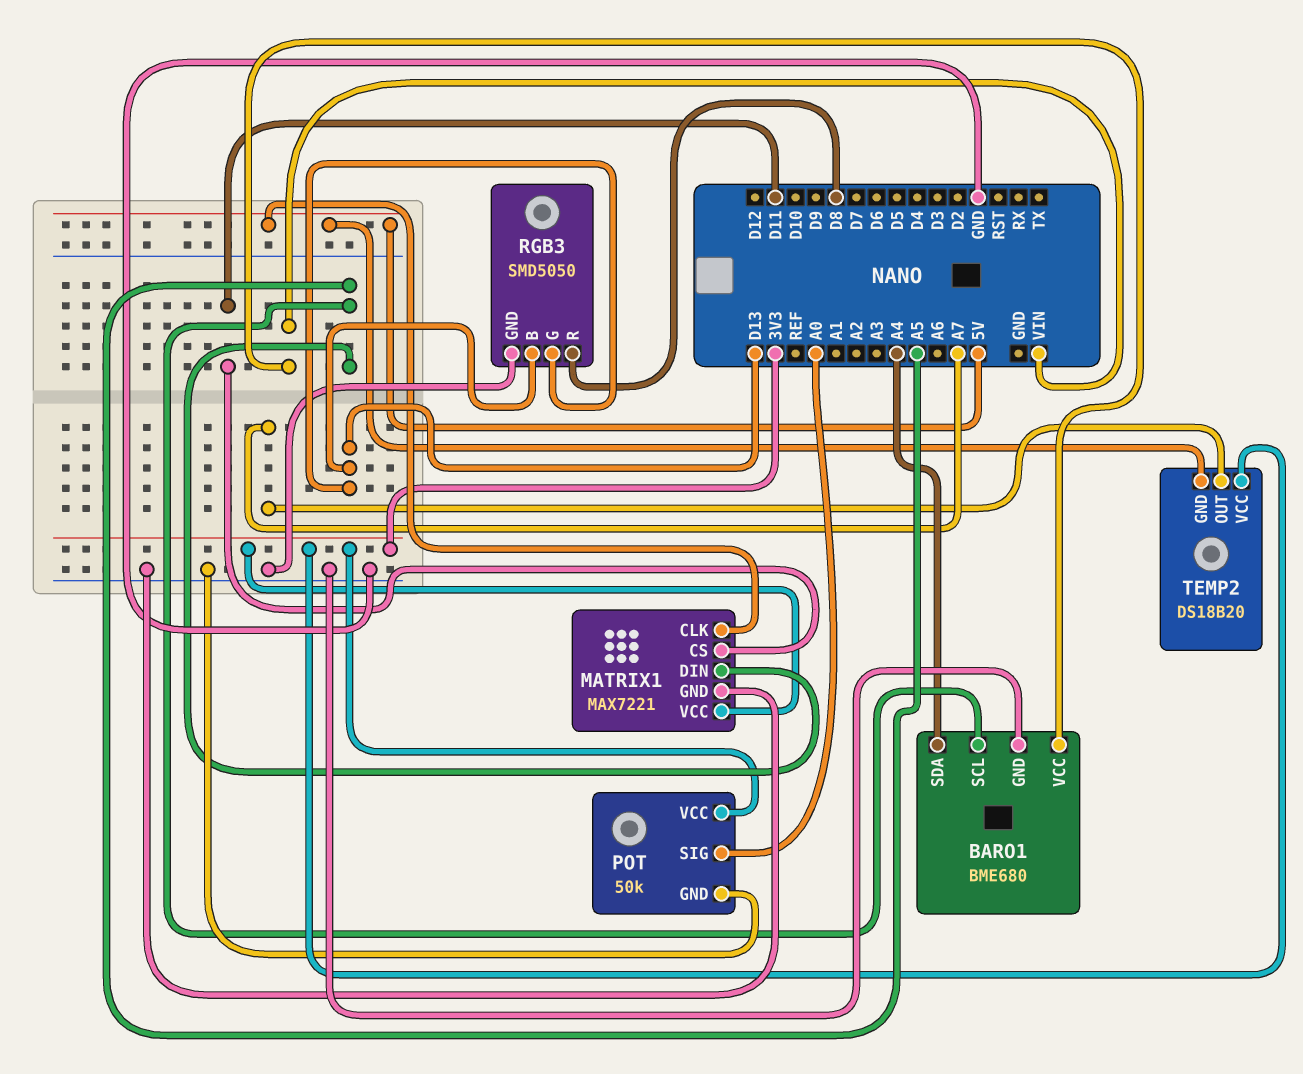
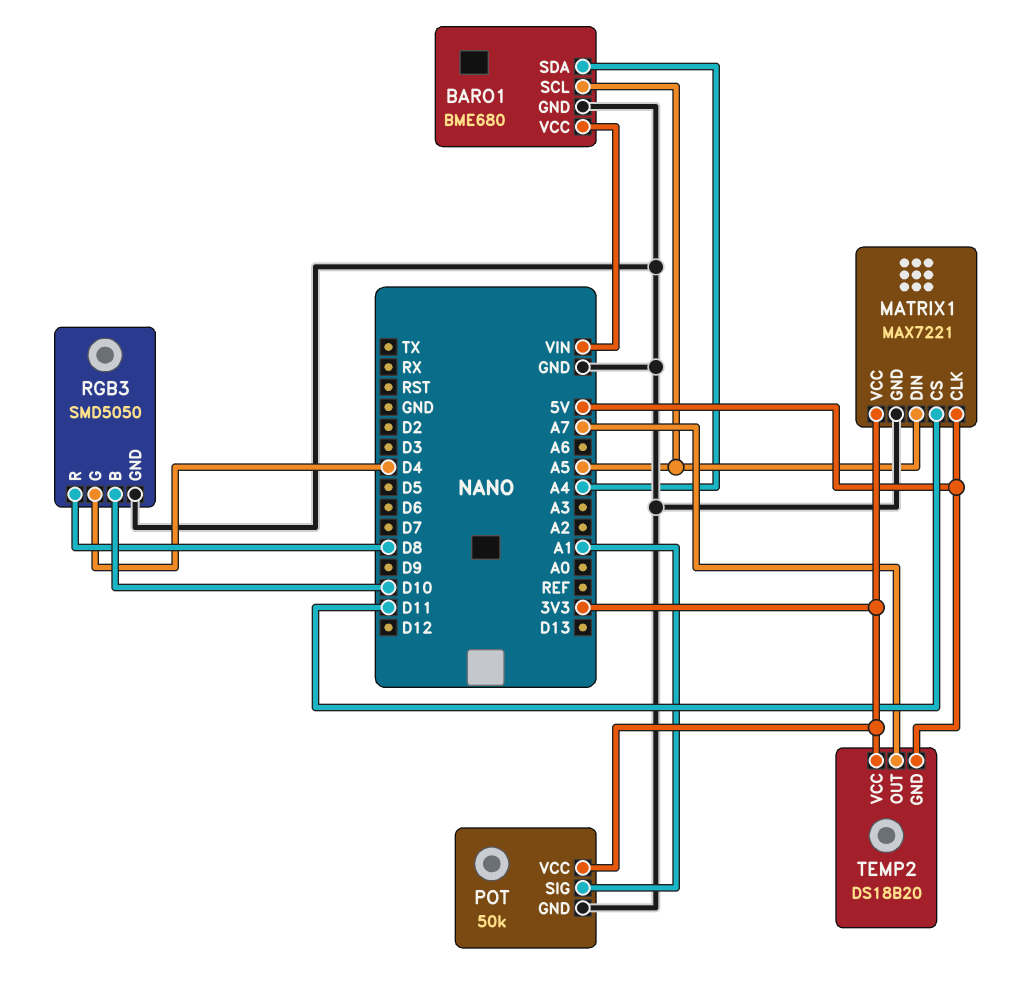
POT pin SIG: A0 -> A1
RGB3 pin B: D13 -> D10
RGB3 pin G: D13 -> D4

